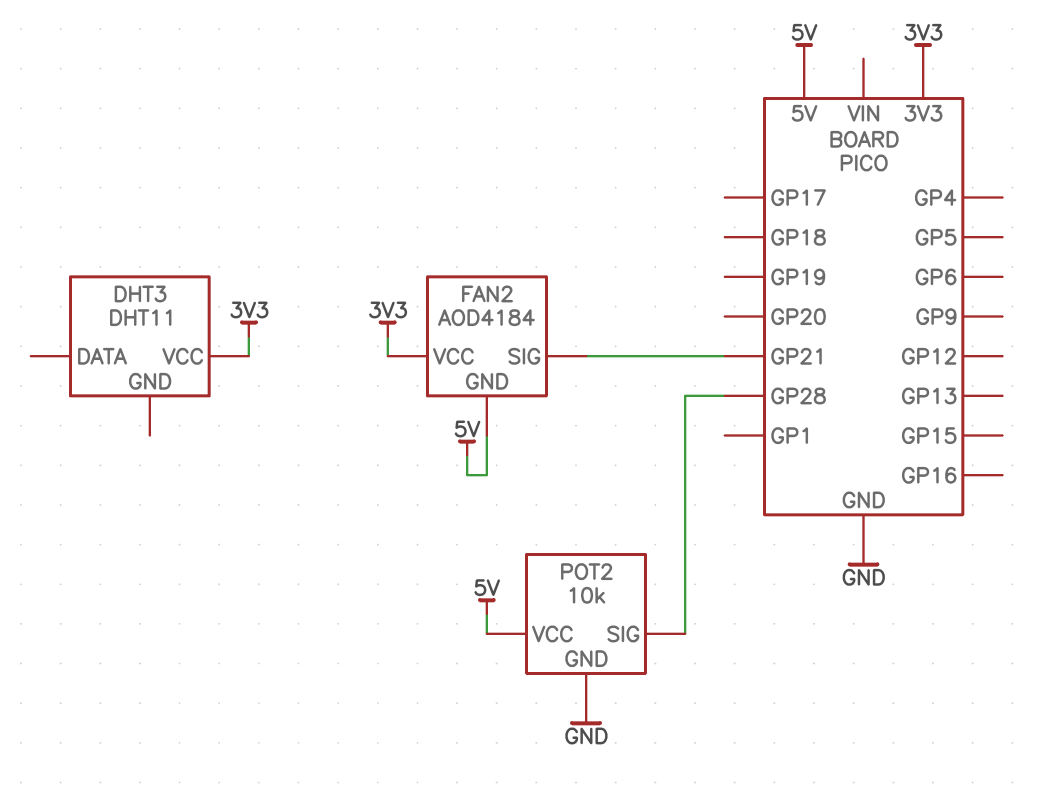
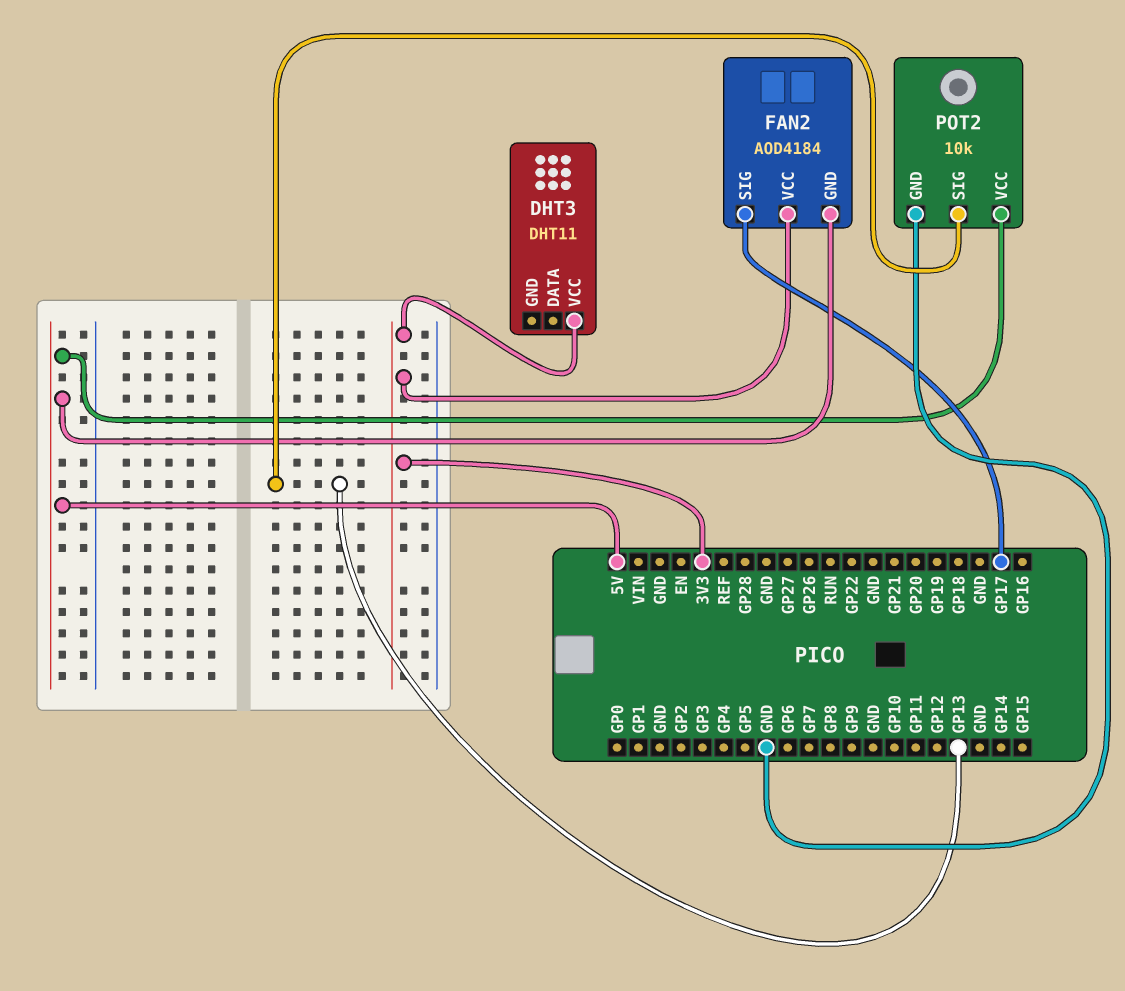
FAN2 pin SIG: GP21 -> GP17
POT2 pin SIG: GP28 -> GP13

